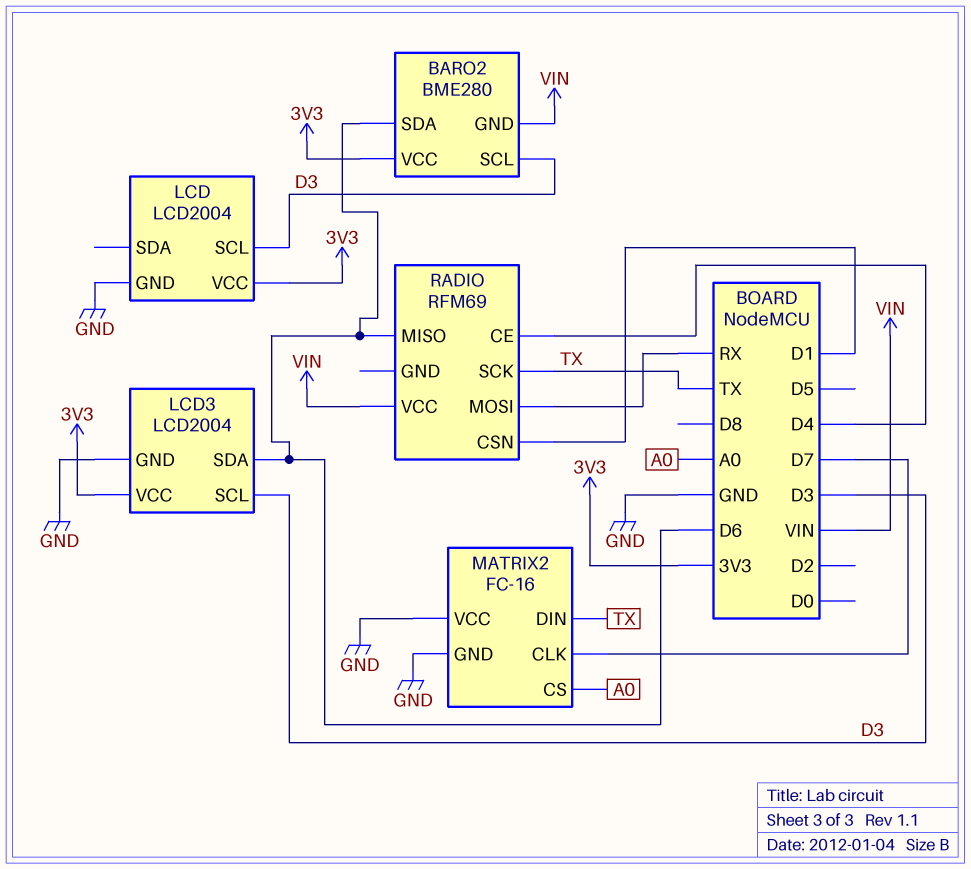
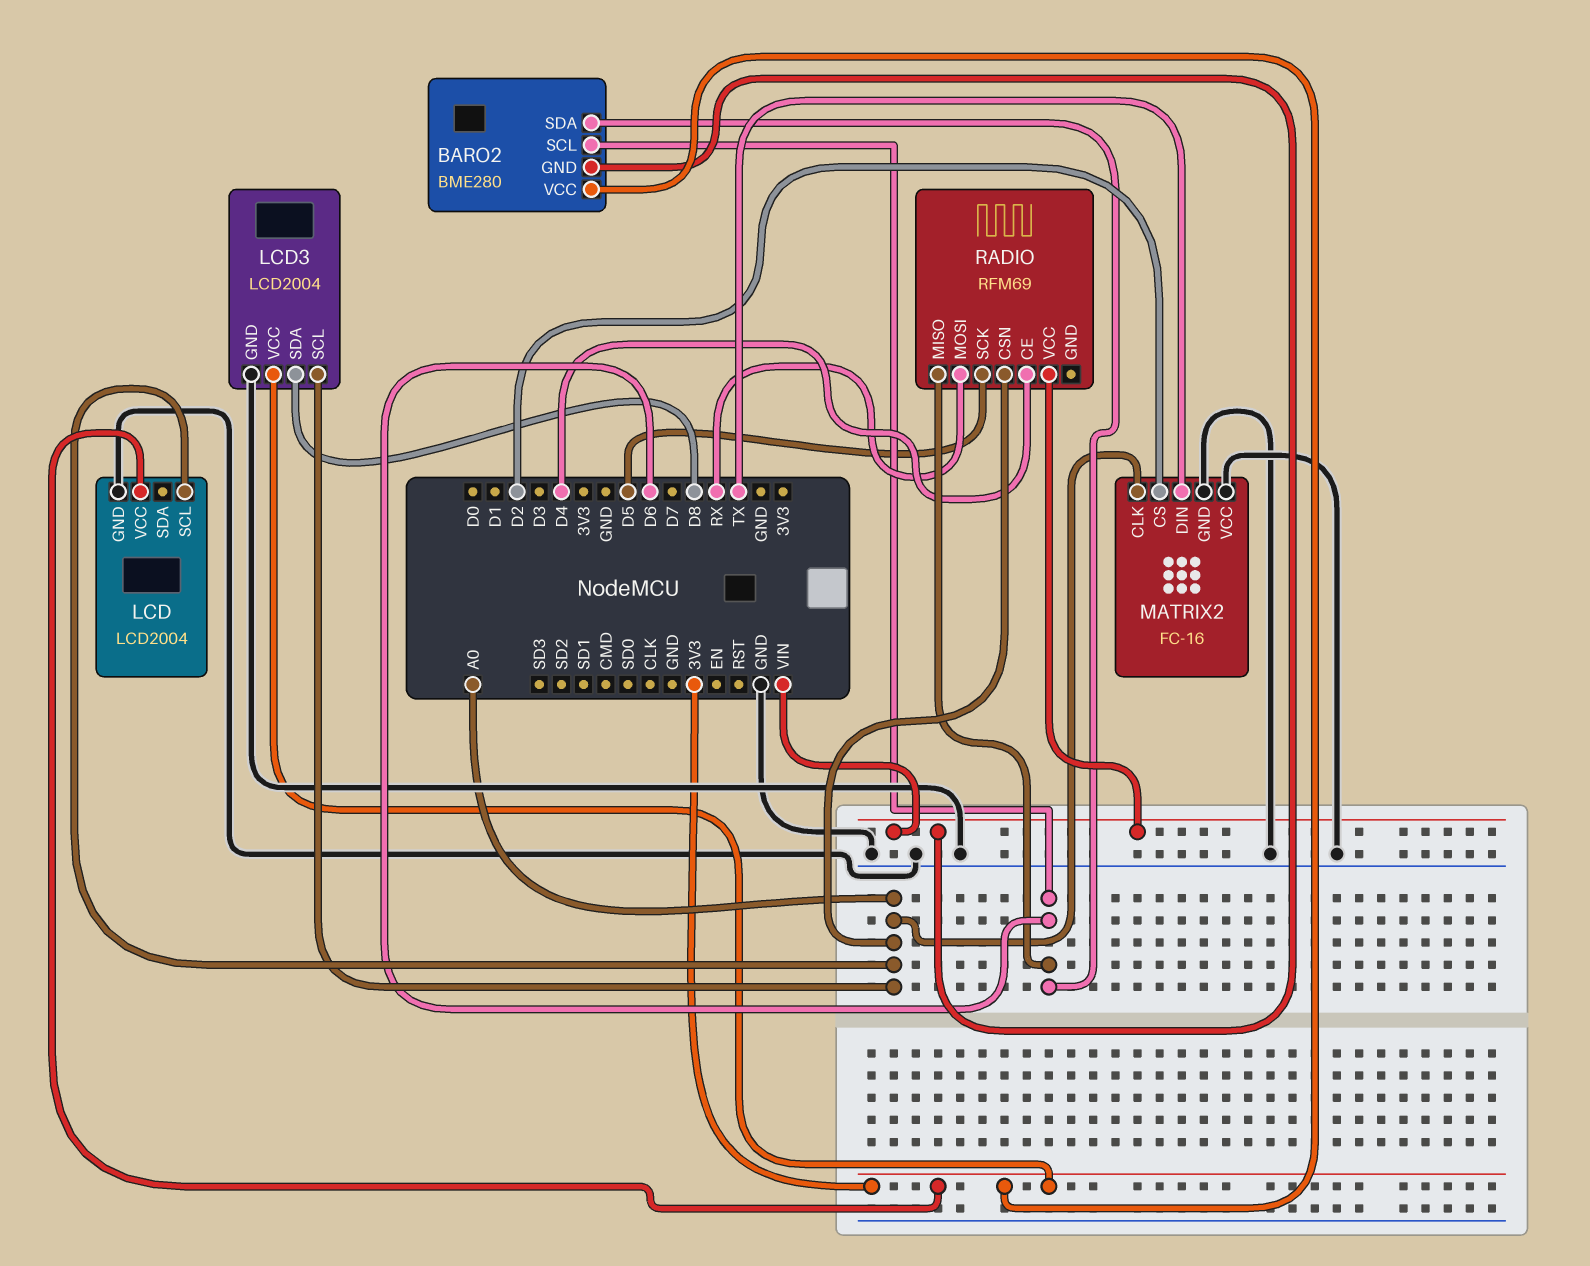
BARO2 pin SCL: D3 -> D6
LCD pin SCL: D3 -> A0
LCD3 pin SCL: D3 -> A0
LCD3 pin SDA: D6 -> D8
MATRIX2 pin CLK: D7 -> A0
MATRIX2 pin CS: A0 -> D2
RADIO pin CSN: D1 -> A0
RADIO pin SCK: TX -> D5

